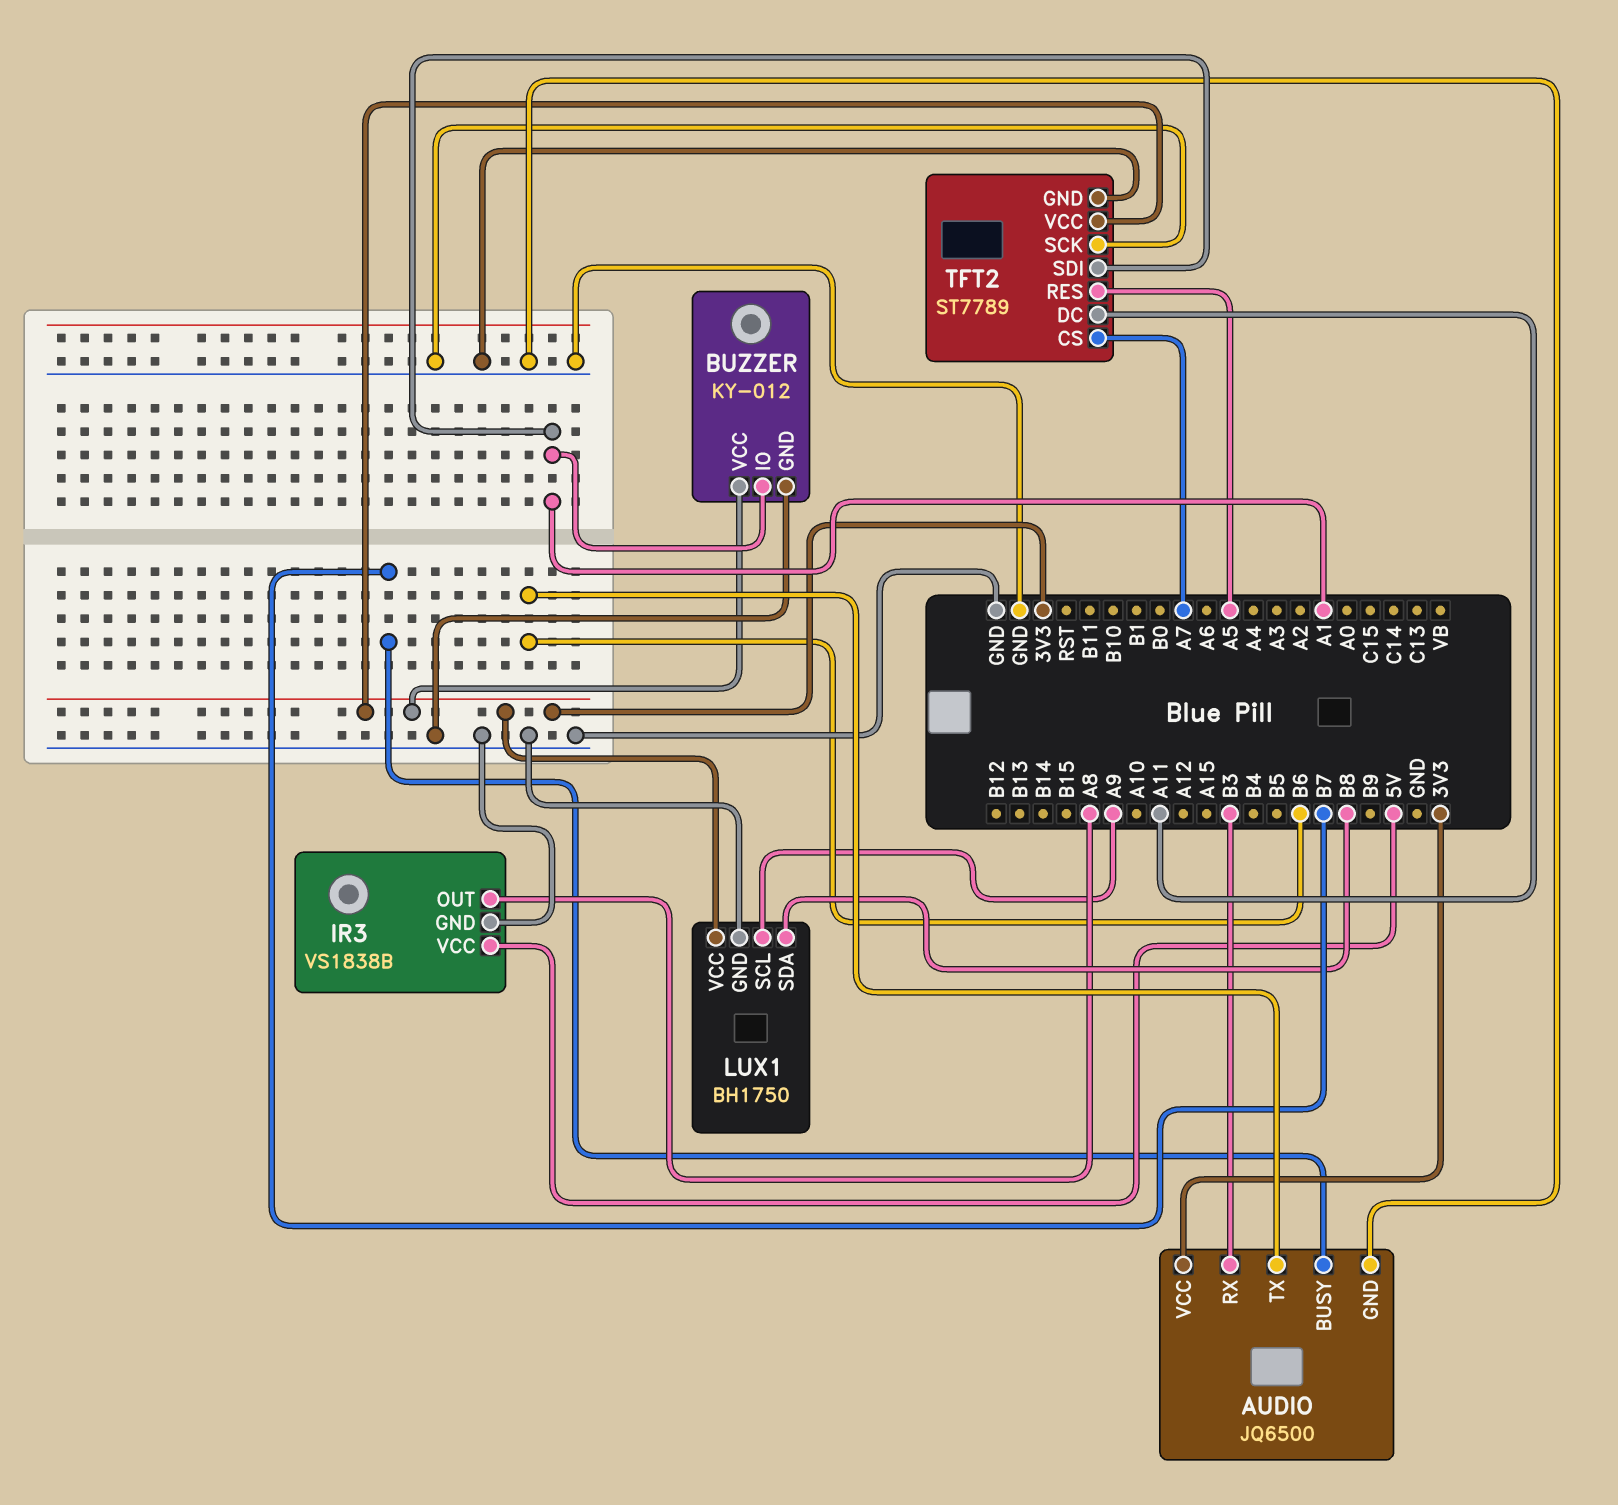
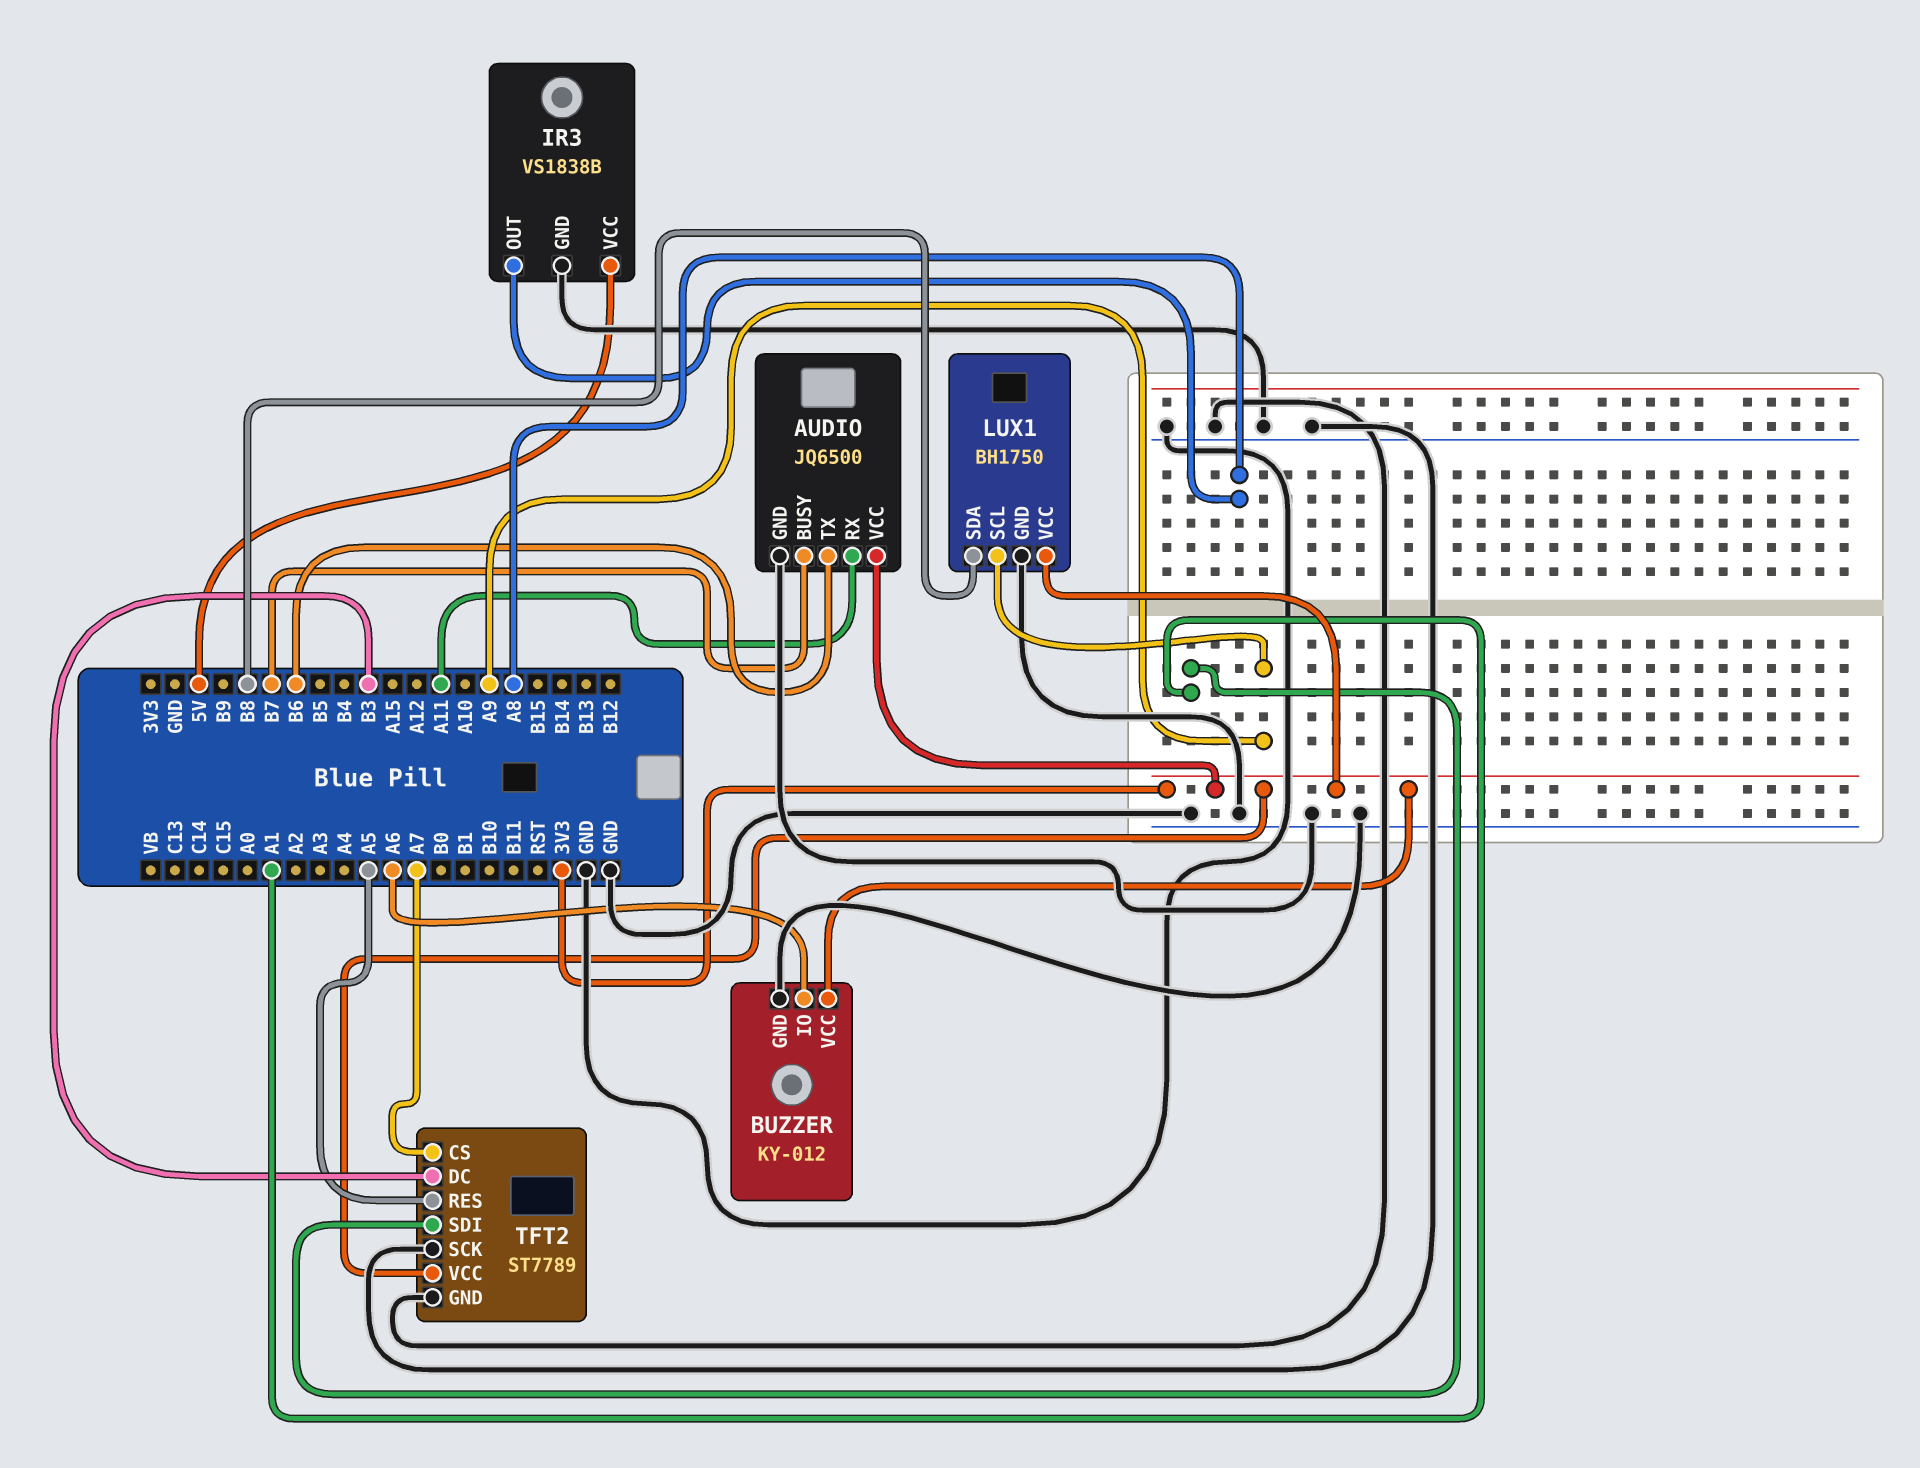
AUDIO pin RX: B3 -> A11
BUZZER pin IO: A1 -> A6
TFT2 pin DC: A11 -> B3

